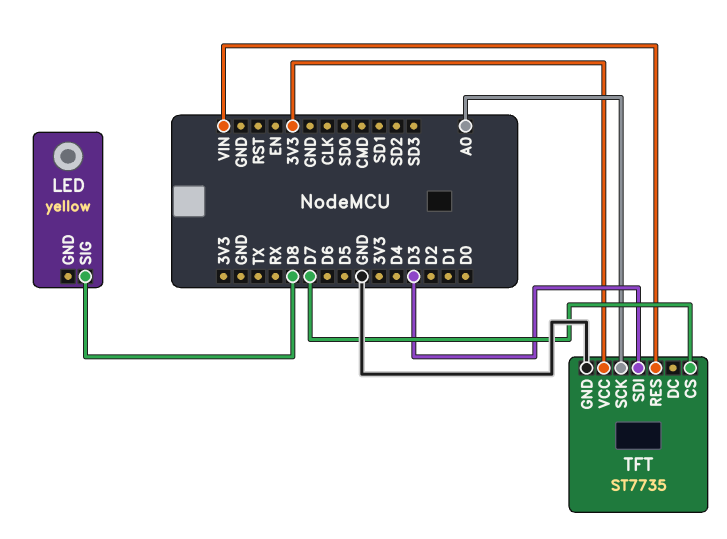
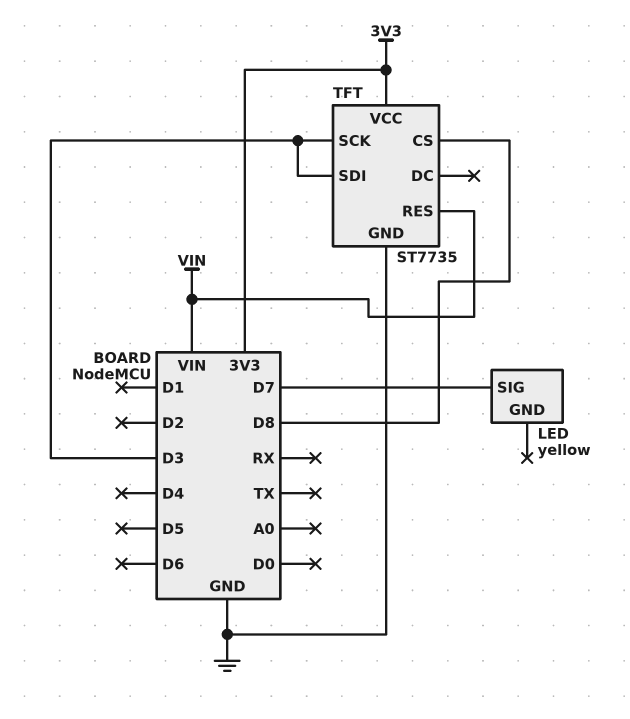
LED pin SIG: D8 -> D7
TFT pin CS: D7 -> D8
TFT pin SCK: A0 -> D3

